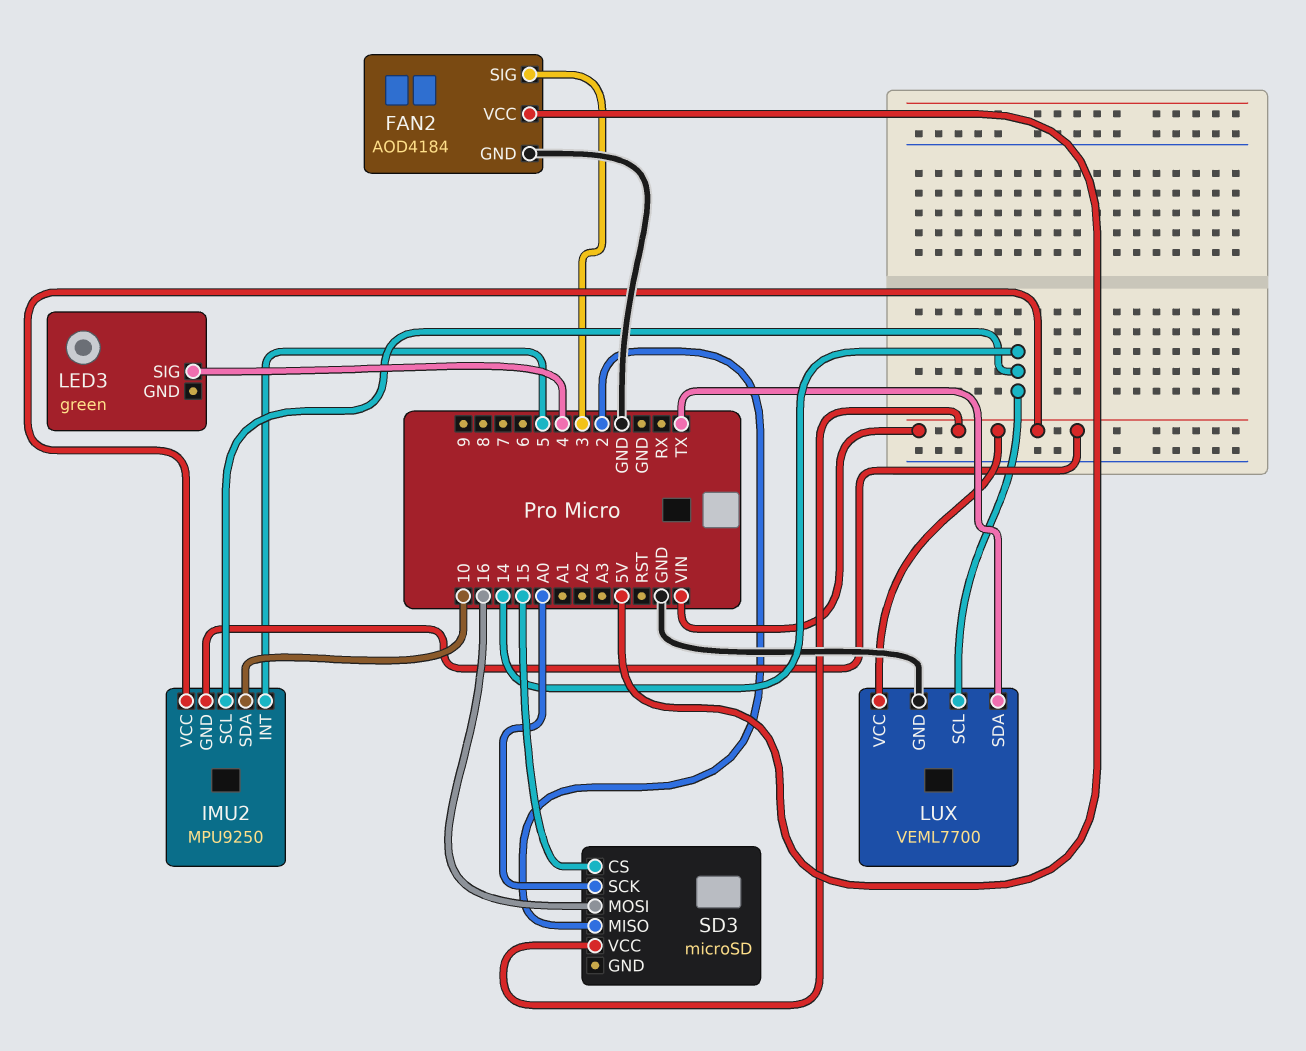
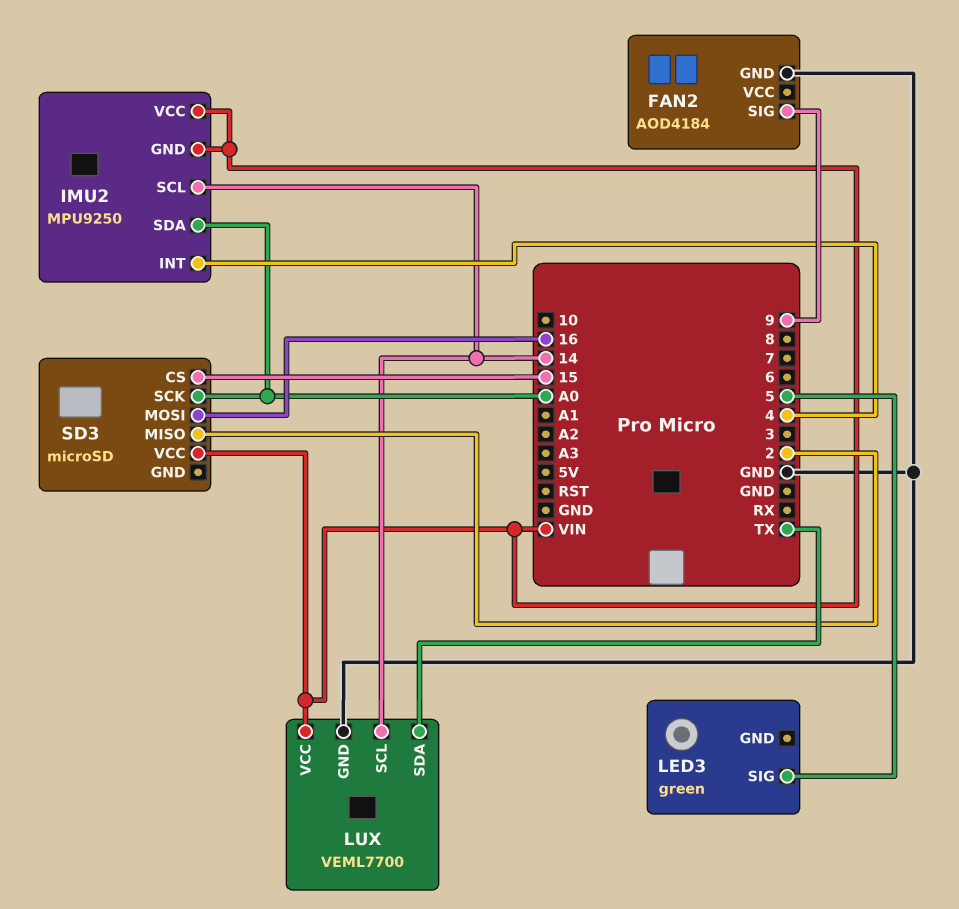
FAN2 pin SIG: 3 -> 9
FAN2 pin VCC: 5V -> none
IMU2 pin INT: 5 -> 4
IMU2 pin SDA: 10 -> A0
LED3 pin SIG: 4 -> 5

